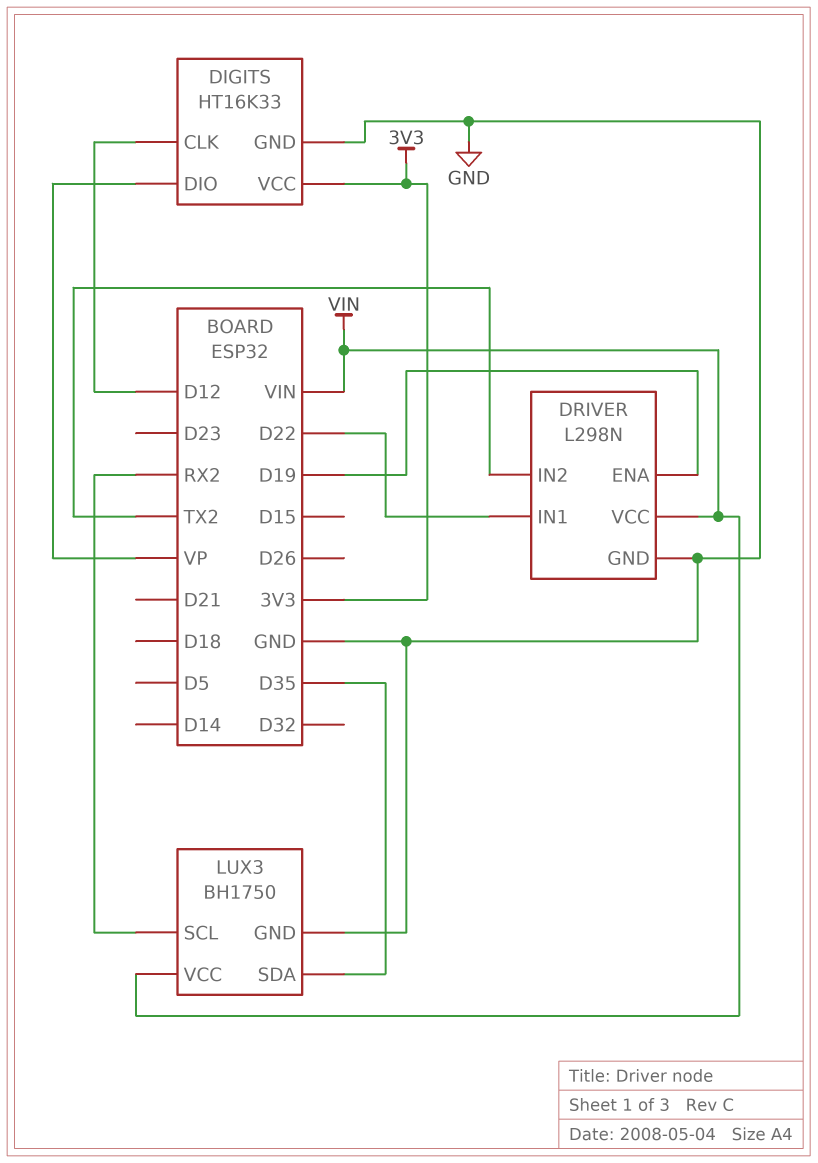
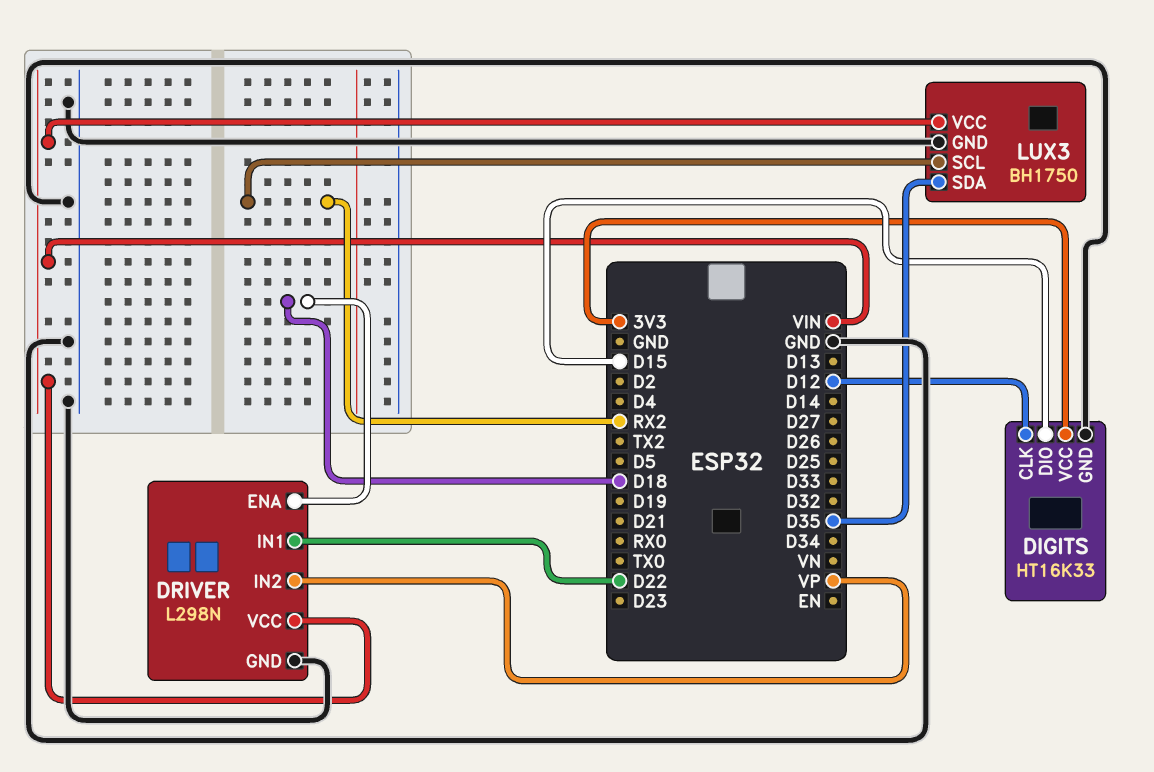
DIGITS pin DIO: VP -> D15
DRIVER pin ENA: D19 -> D18
DRIVER pin IN2: TX2 -> VP

